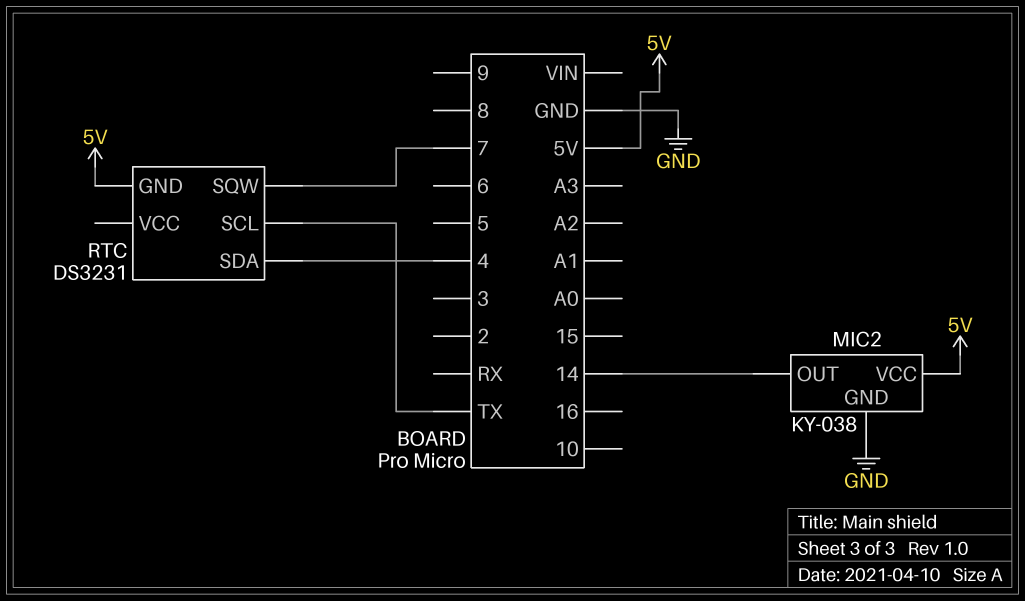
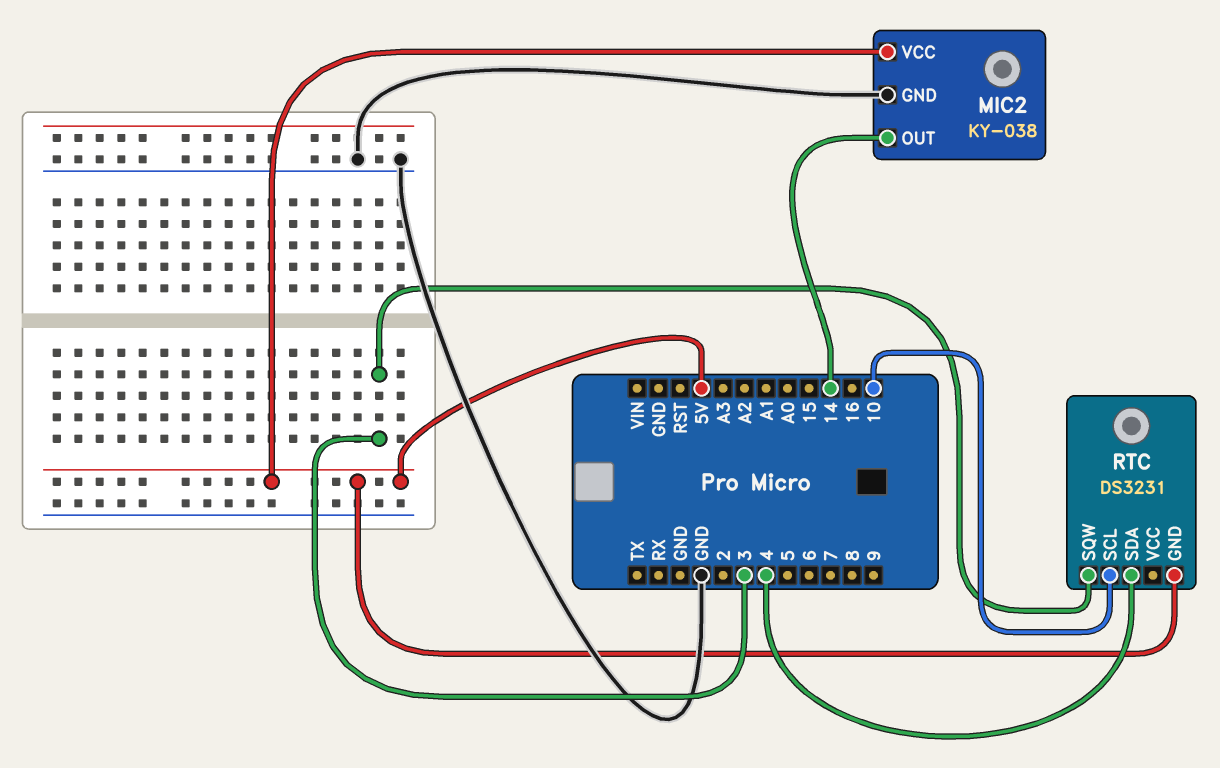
RTC pin SCL: TX -> 10
RTC pin SQW: 7 -> 3

